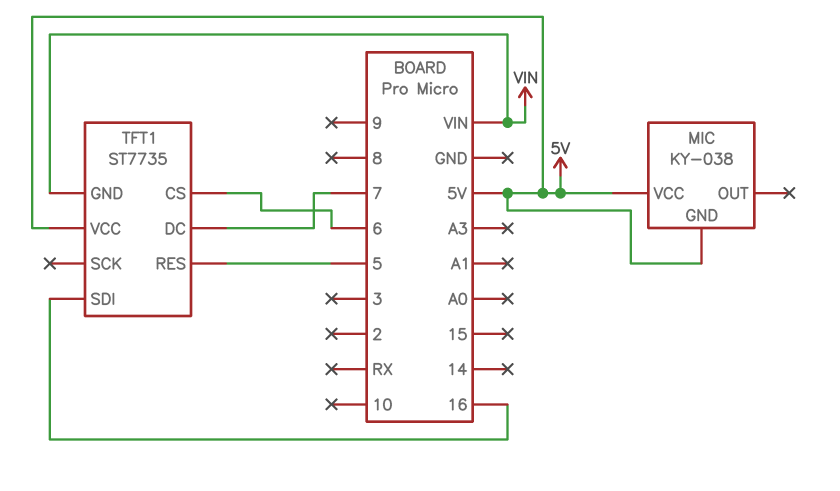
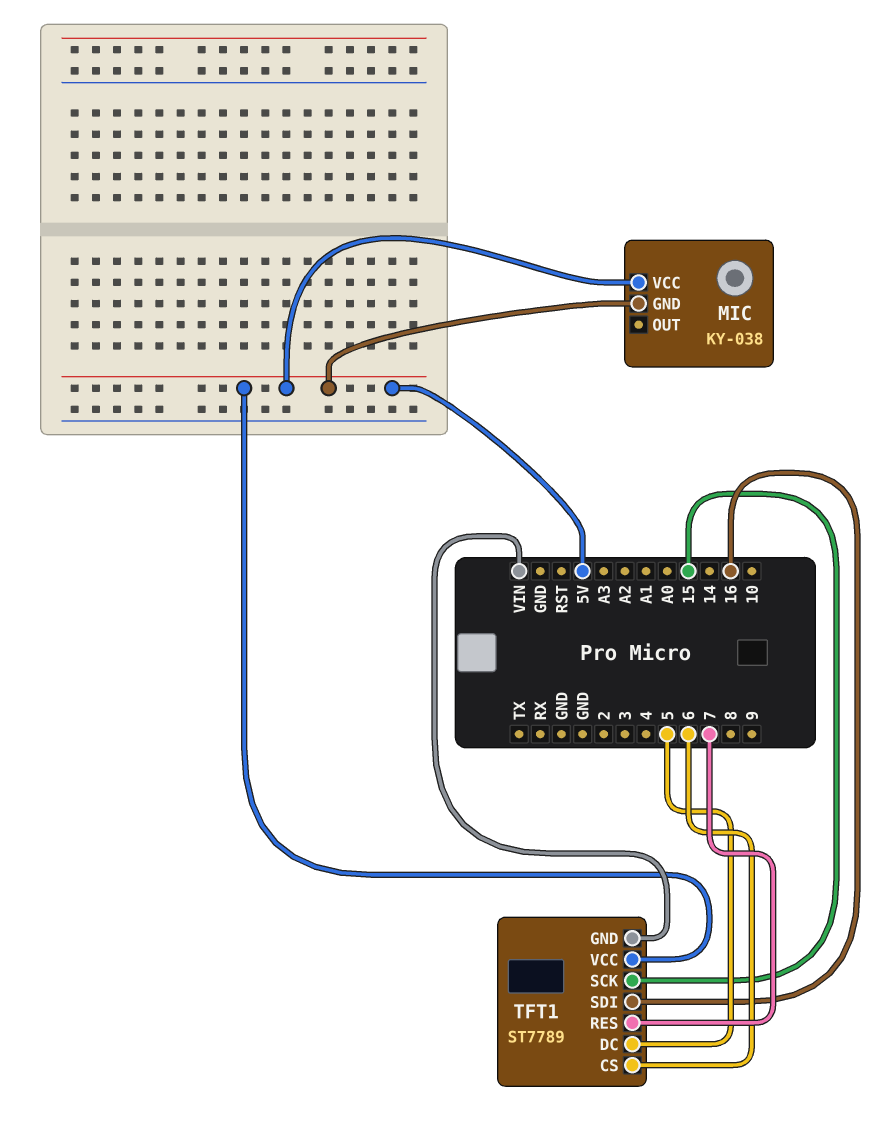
TFT1: ST7735 -> ST7789
TFT1 pin DC: 7 -> 5
TFT1 pin RES: 5 -> 7
TFT1 pin SCK: none -> 15

